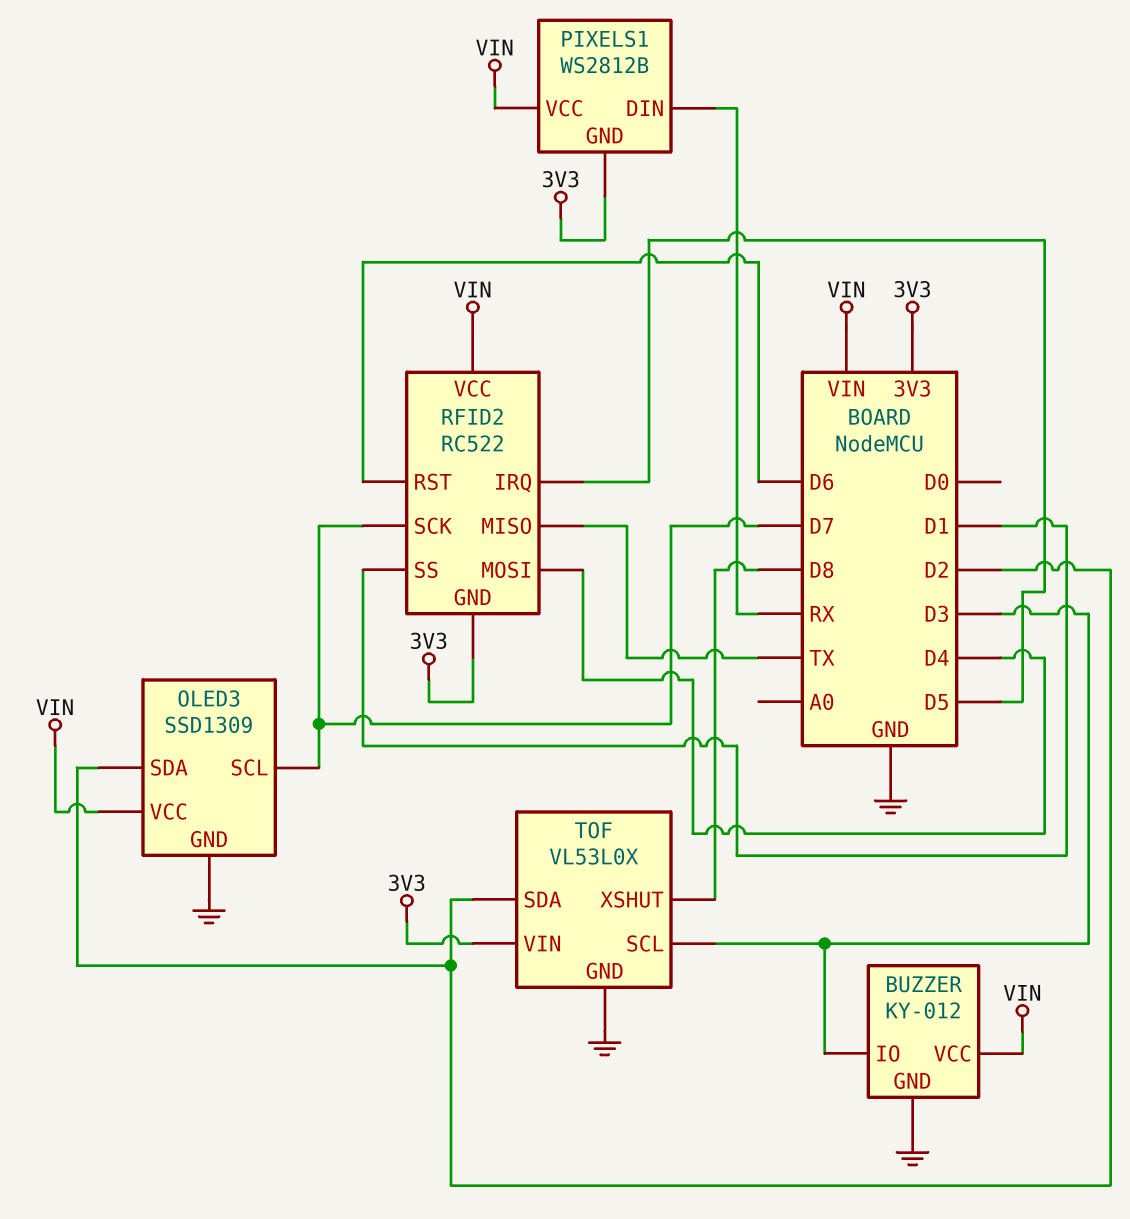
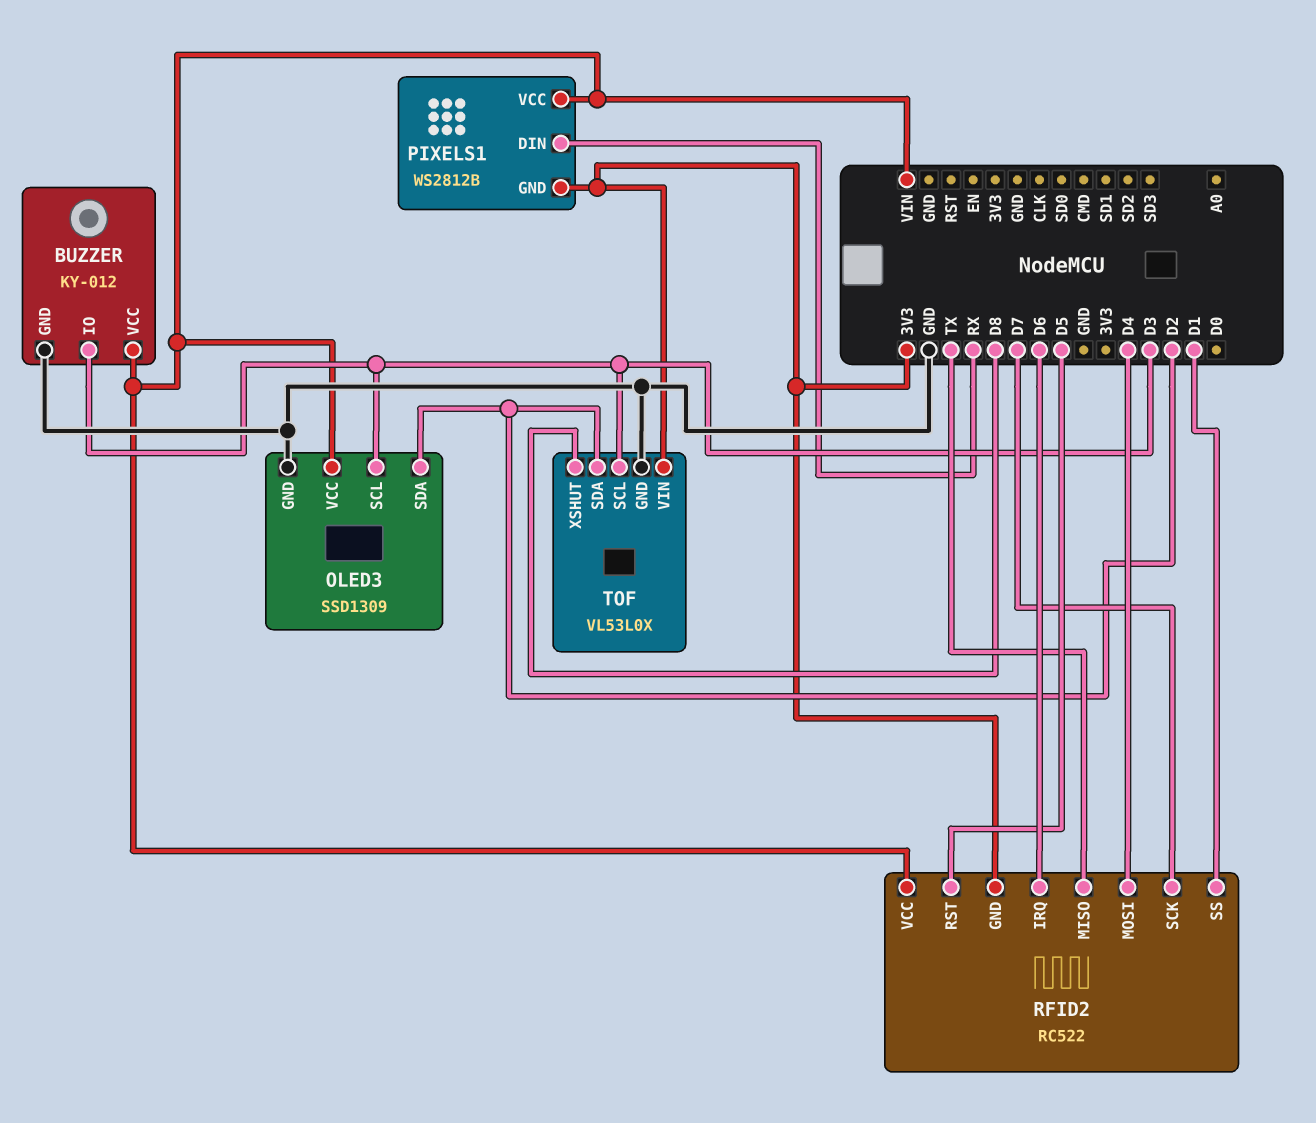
OLED3 pin SCL: D7 -> D3
RFID2 pin IRQ: D5 -> D6
RFID2 pin RST: D6 -> D5

